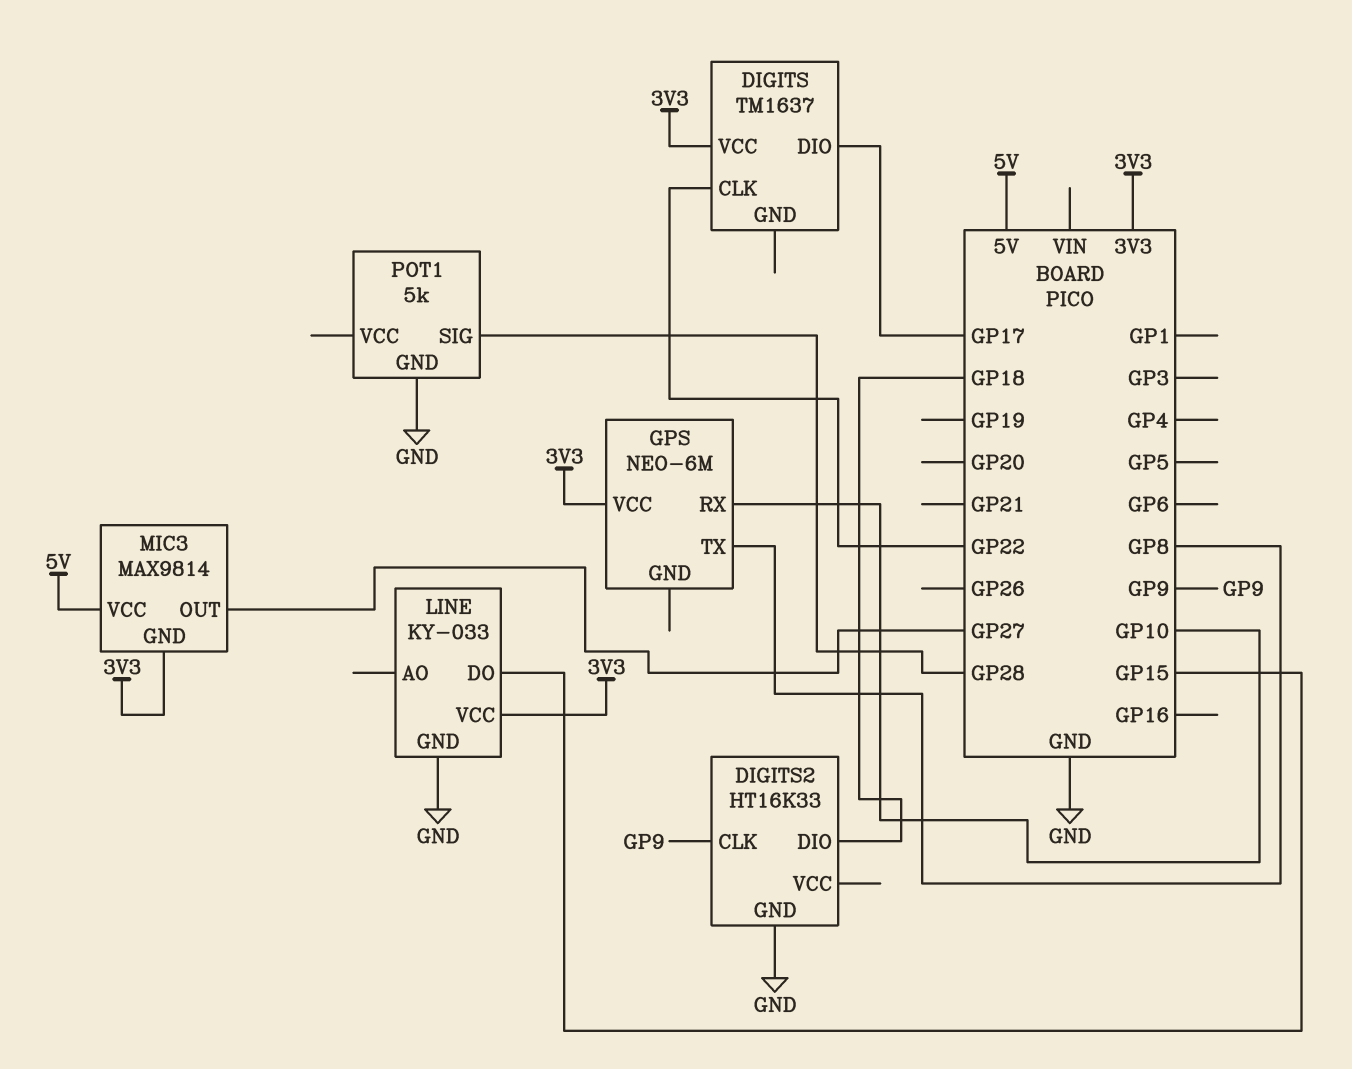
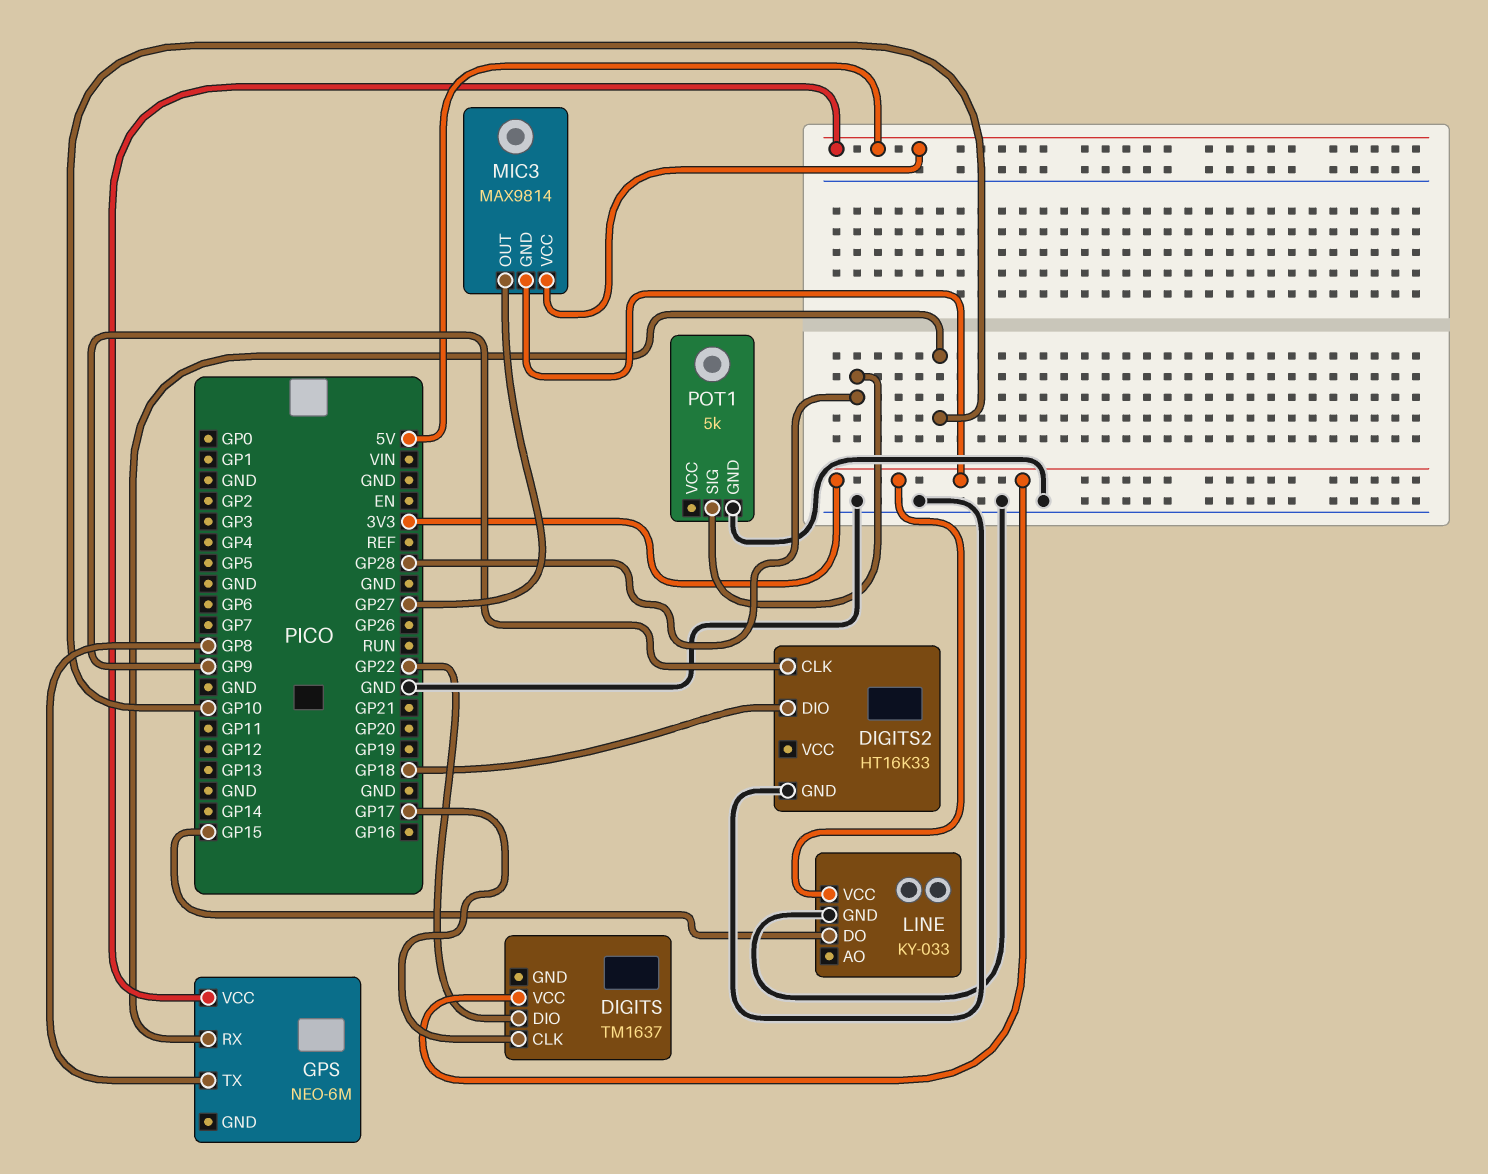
DIGITS pin CLK: GP22 -> GP17
DIGITS pin DIO: GP17 -> GP22
GPS pin VCC: 3V3 -> 5V

